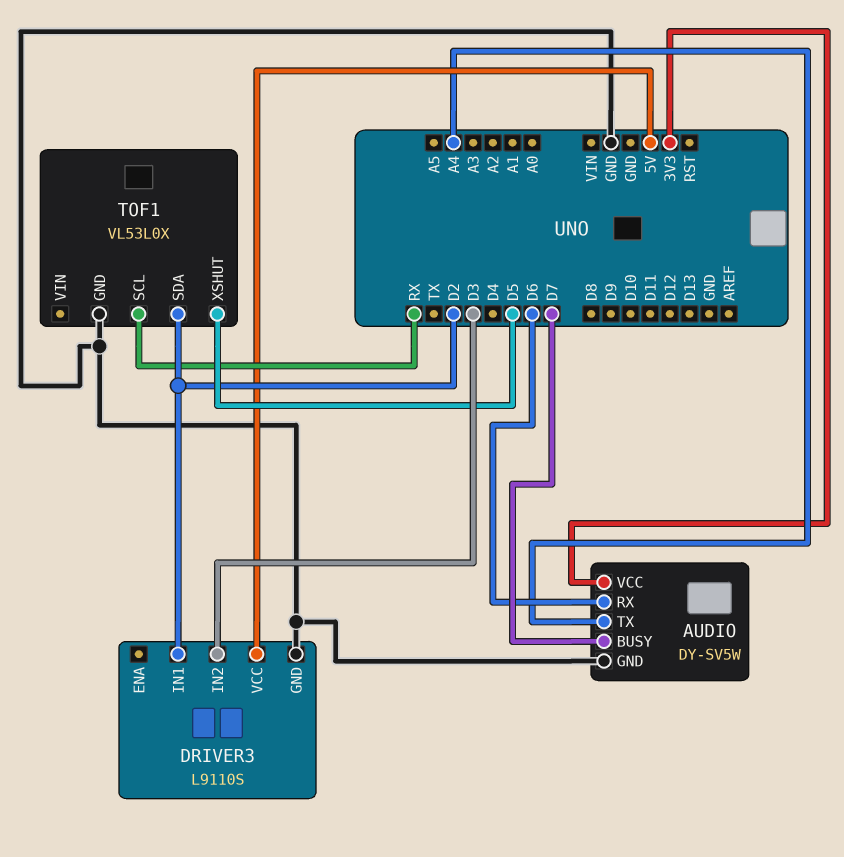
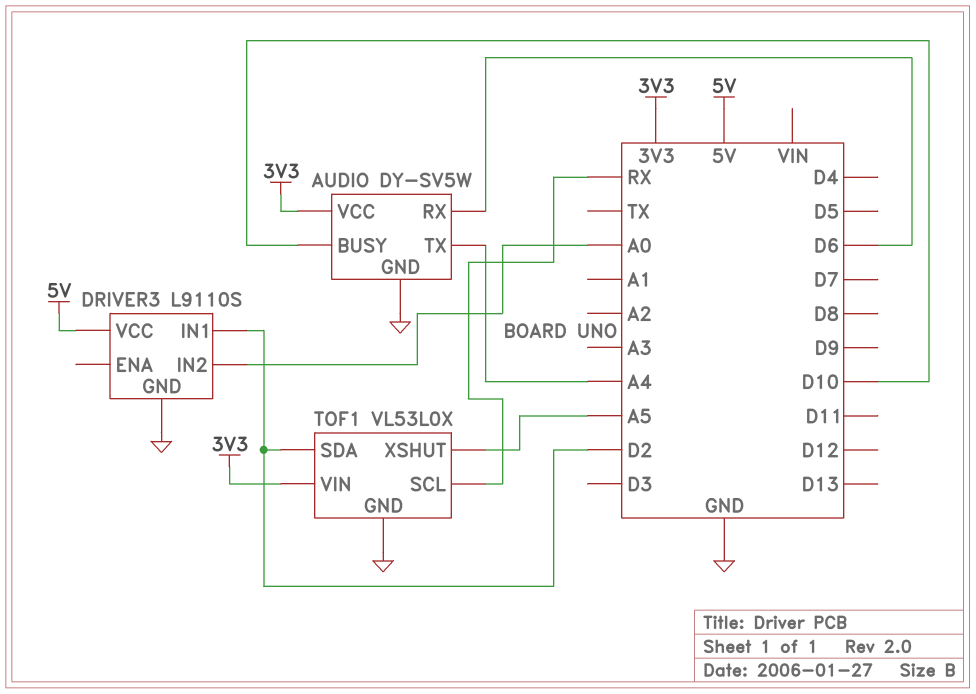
AUDIO pin BUSY: D7 -> D10
DRIVER3 pin IN2: D3 -> A0
TOF1 pin VIN: none -> 3V3
TOF1 pin XSHUT: D5 -> A5

